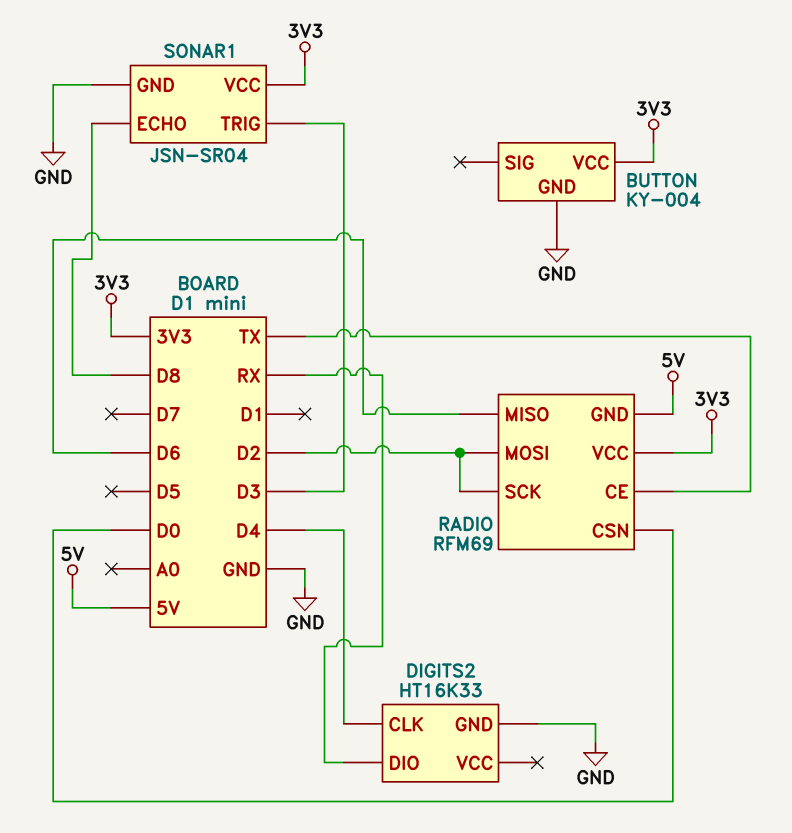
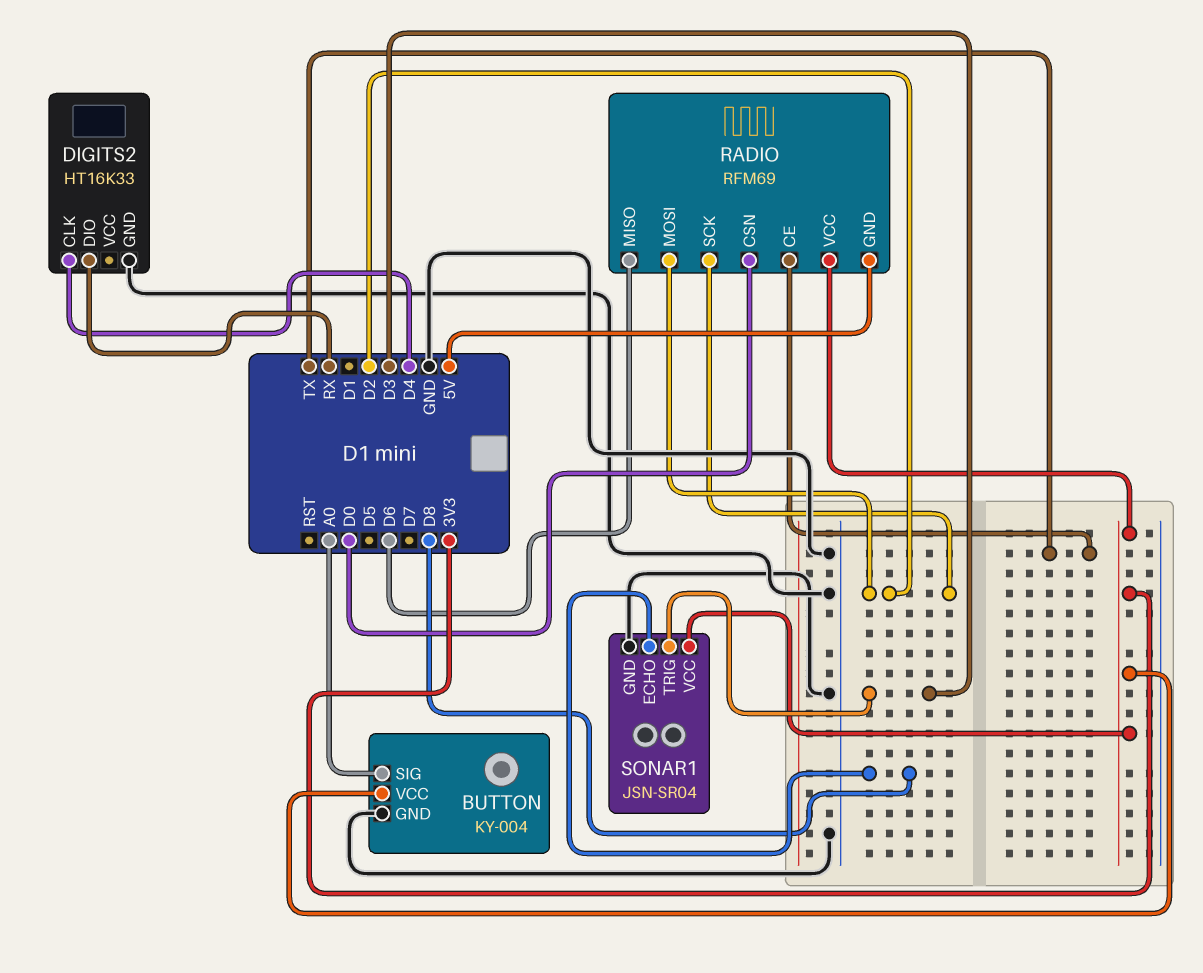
BUTTON pin SIG: none -> A0

